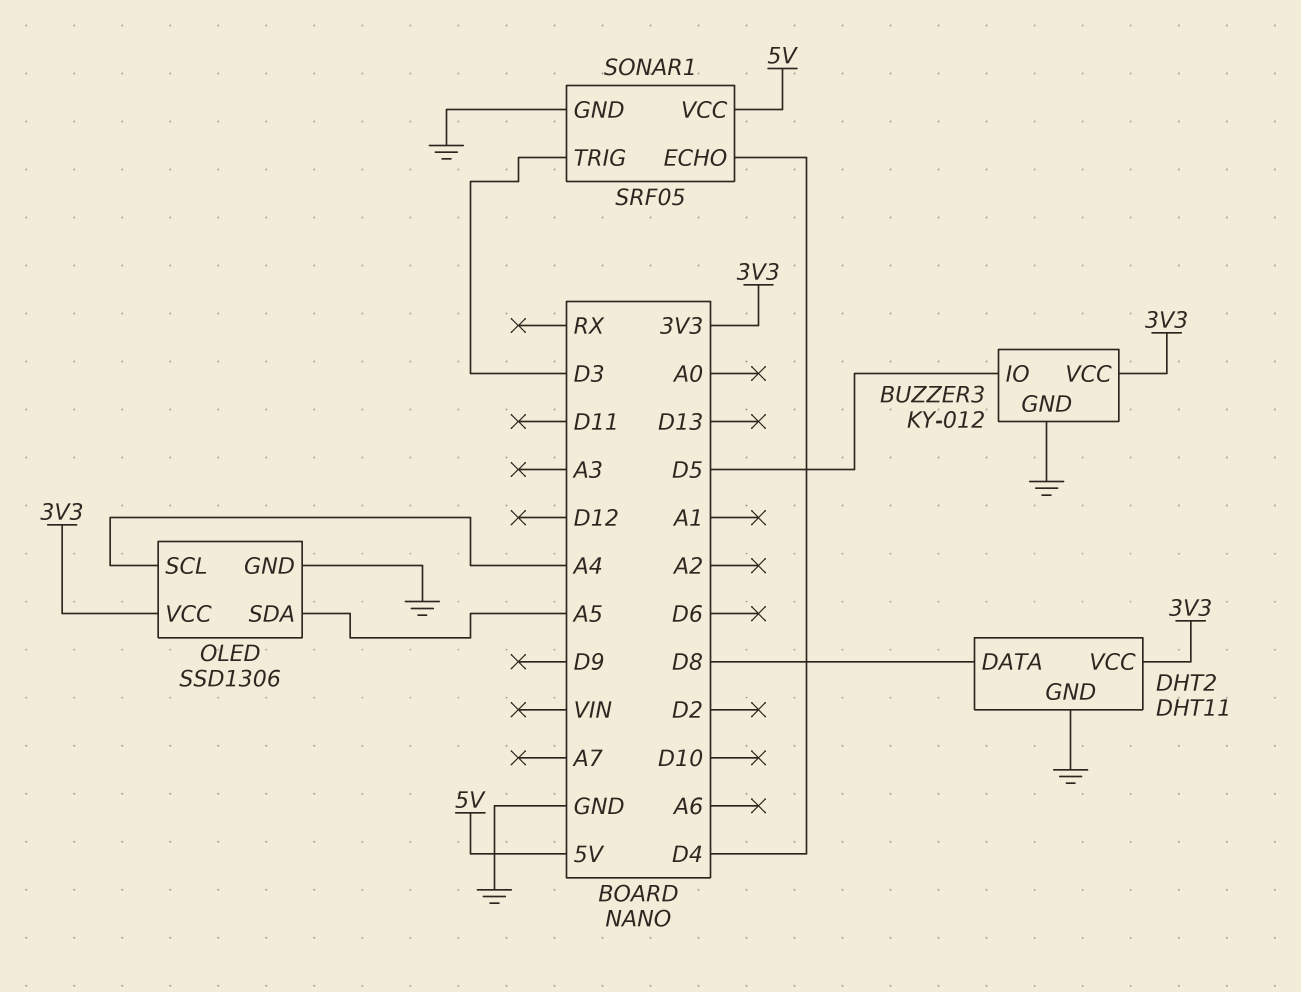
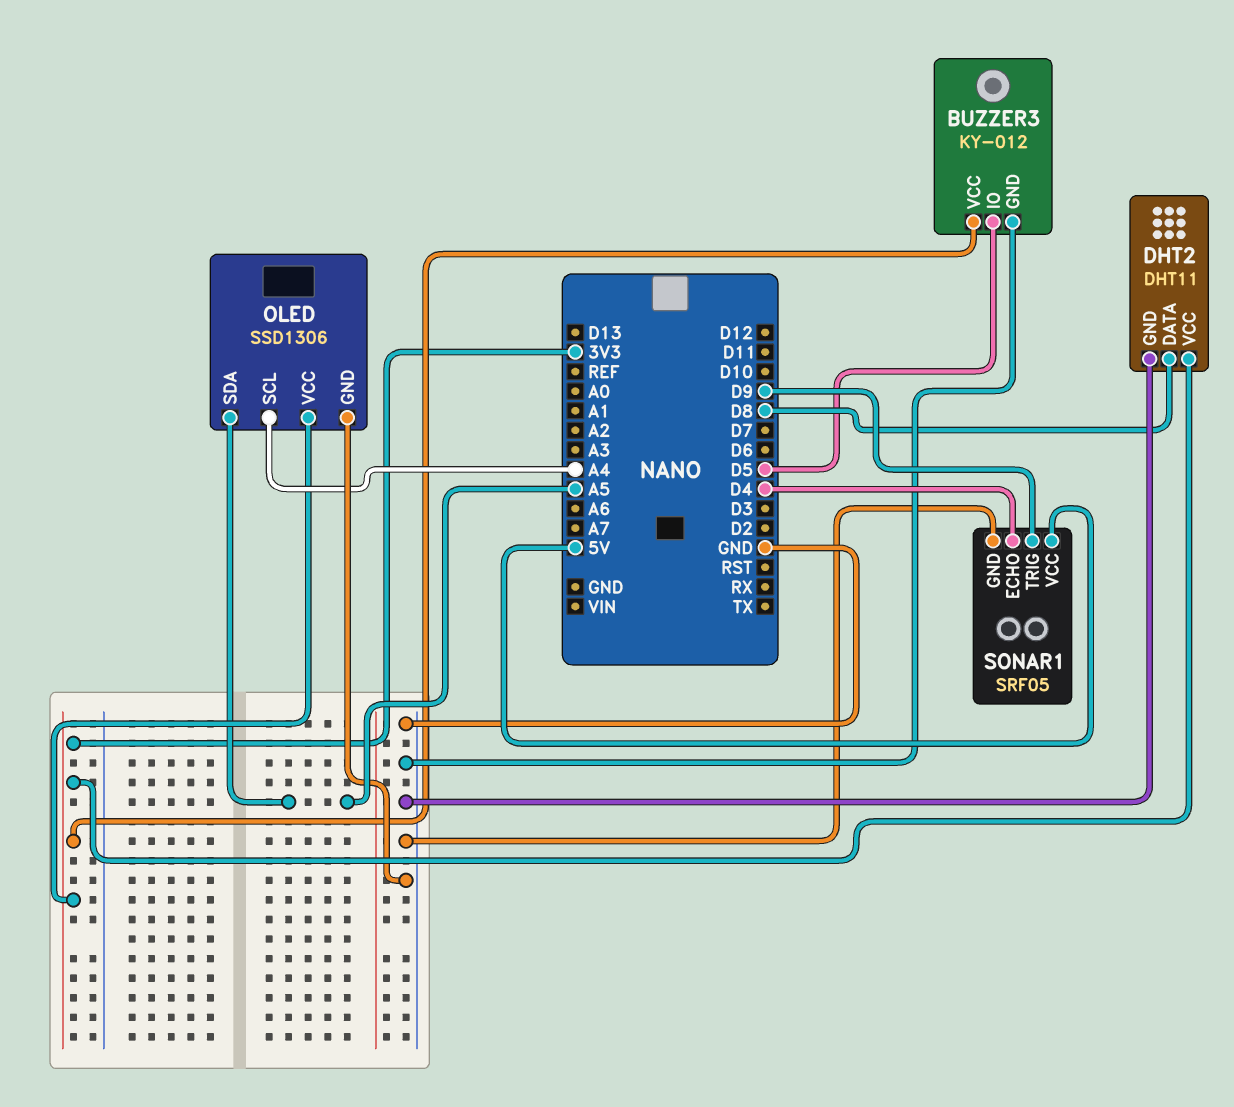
SONAR1 pin TRIG: D3 -> D9

